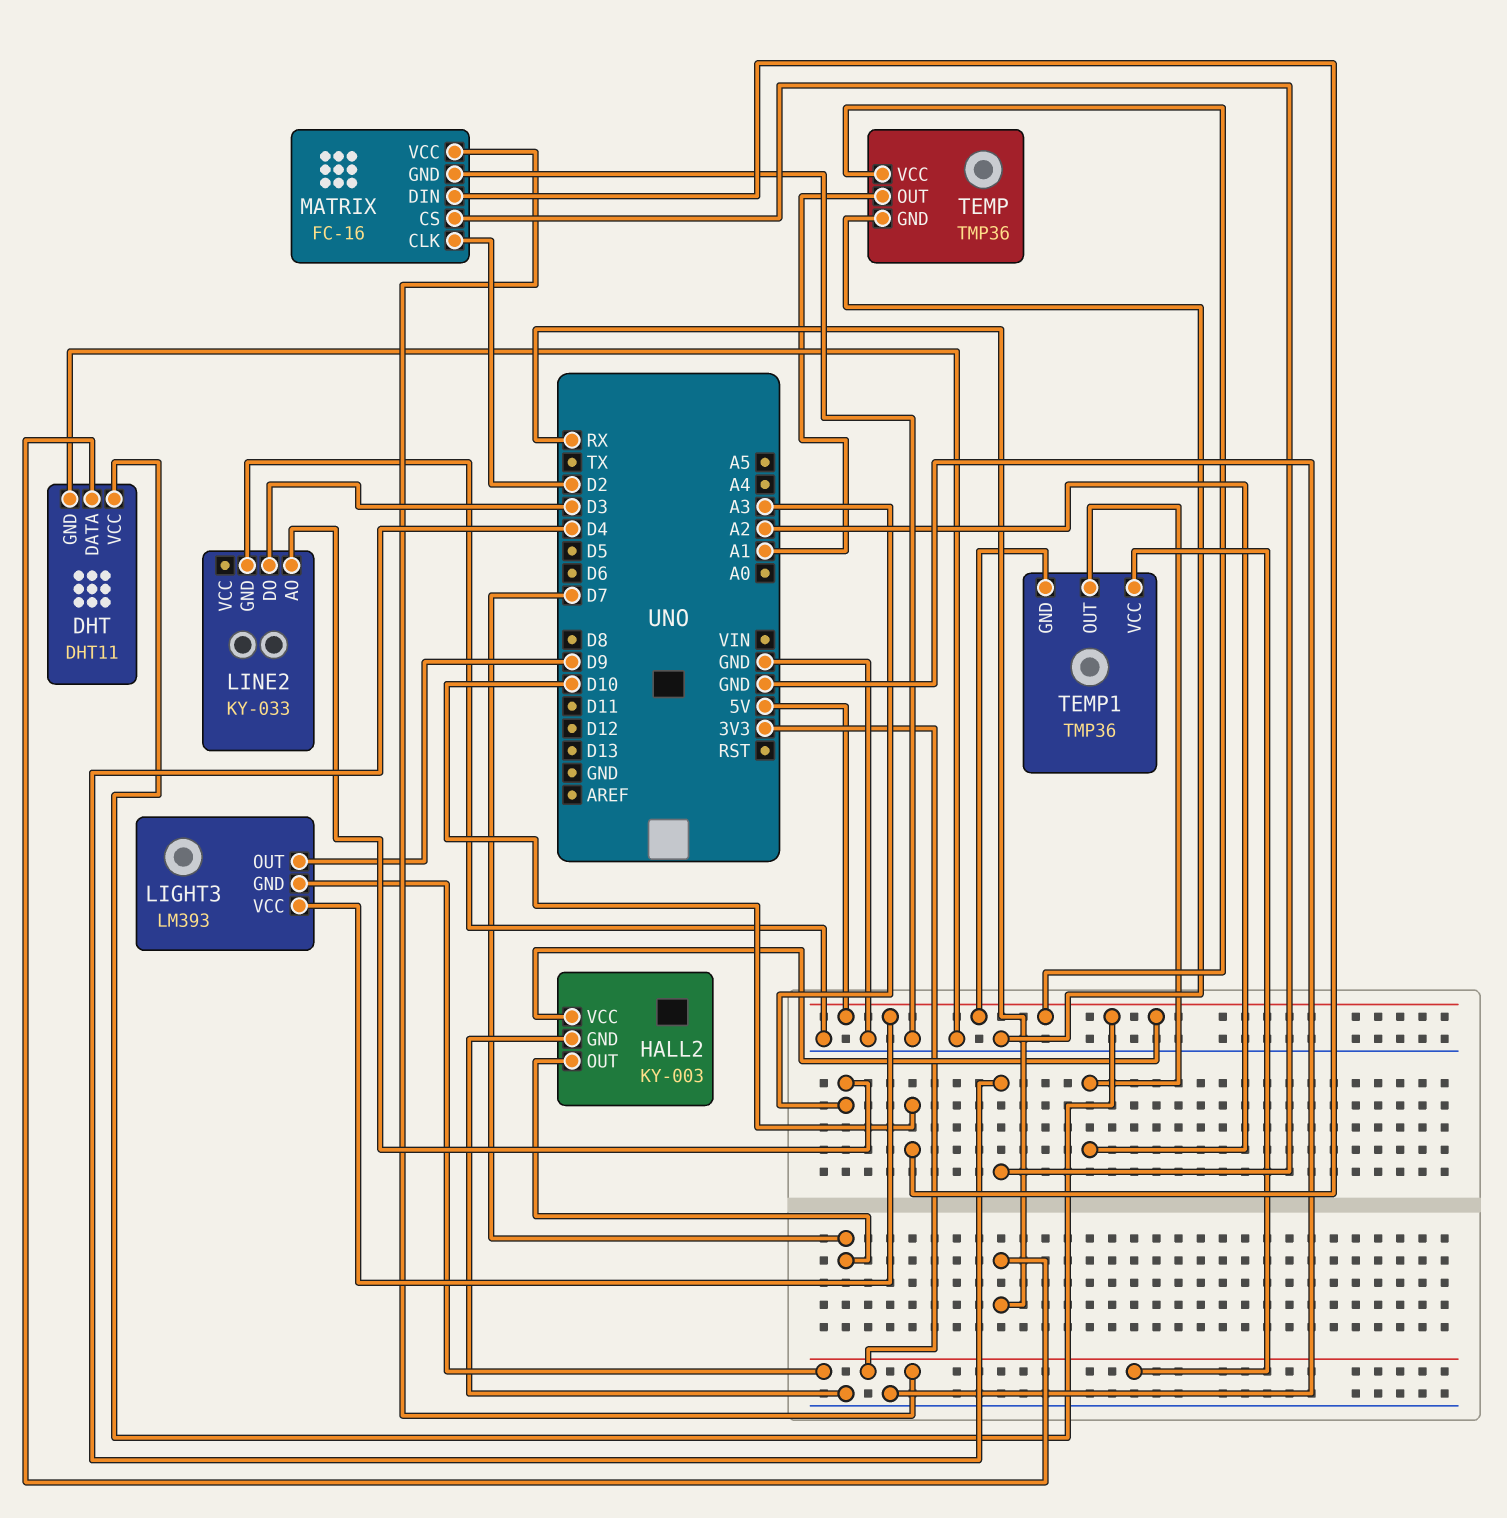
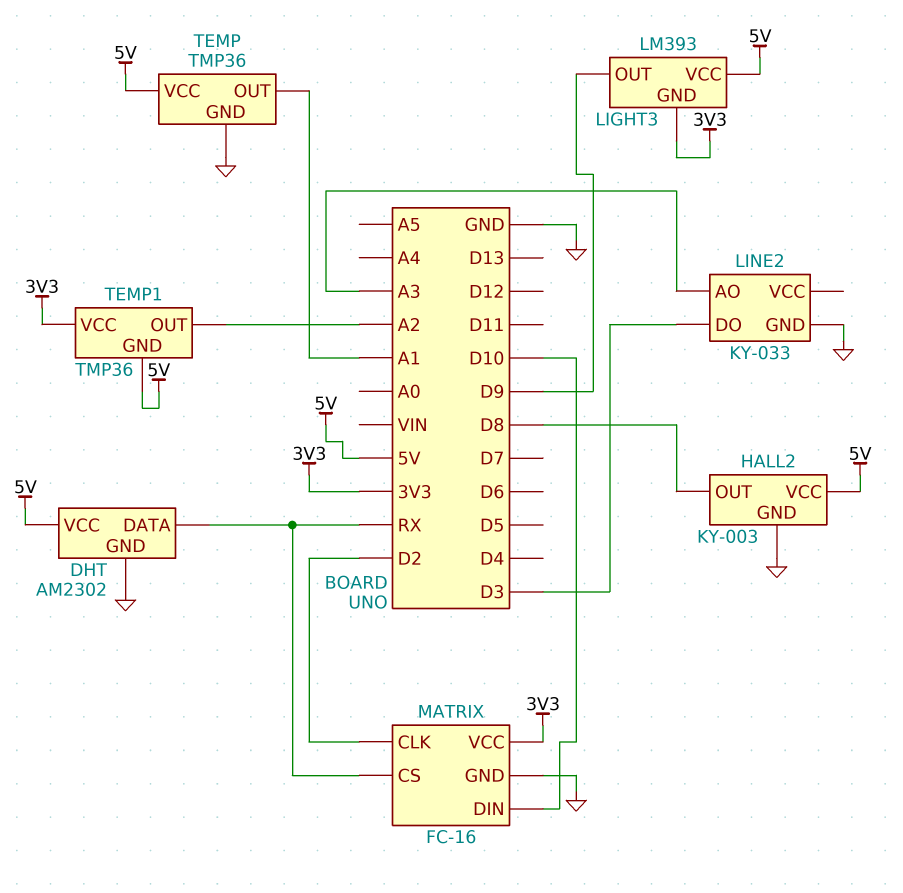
DHT: DHT11 -> AM2302
HALL2 pin OUT: D7 -> D8
MATRIX pin CS: D4 -> RX

